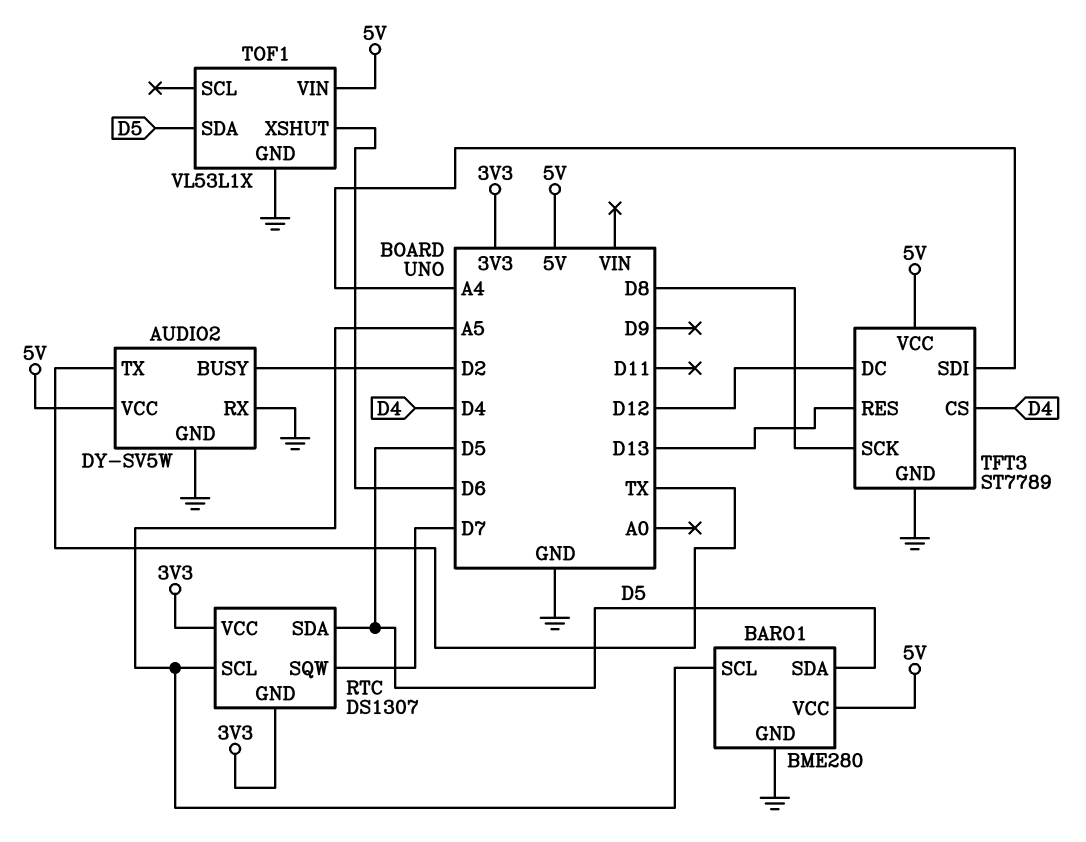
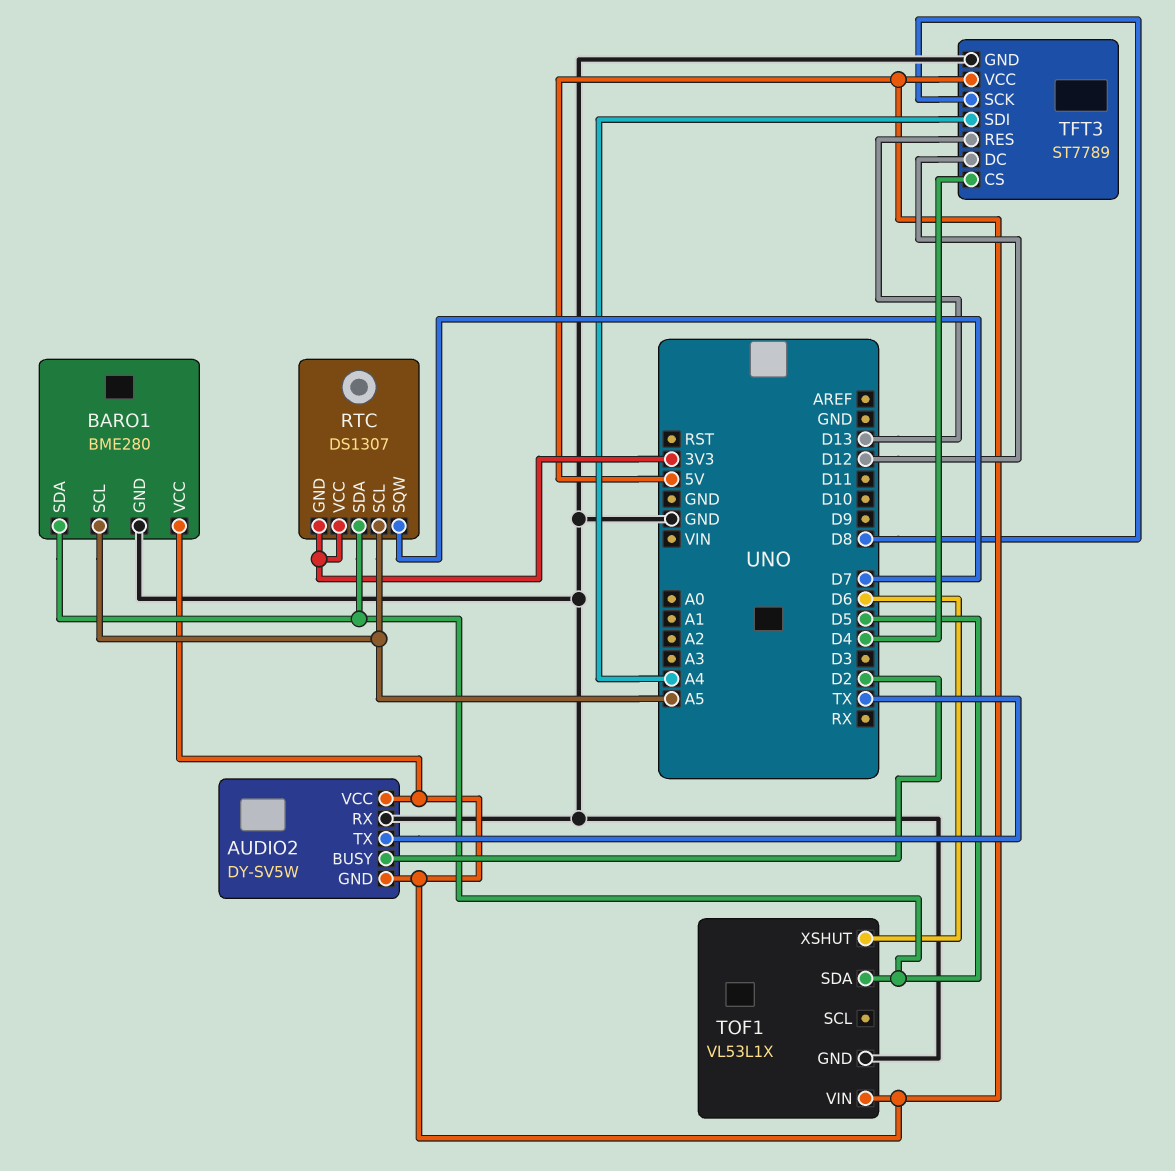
AUDIO2 pin GND: GND -> 5V

